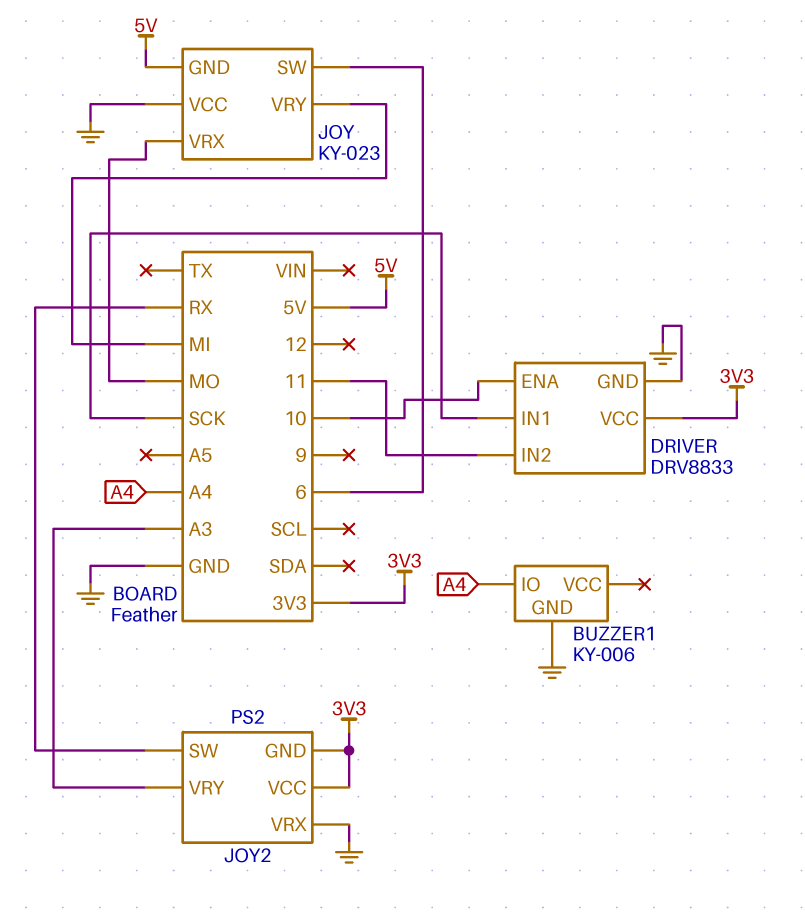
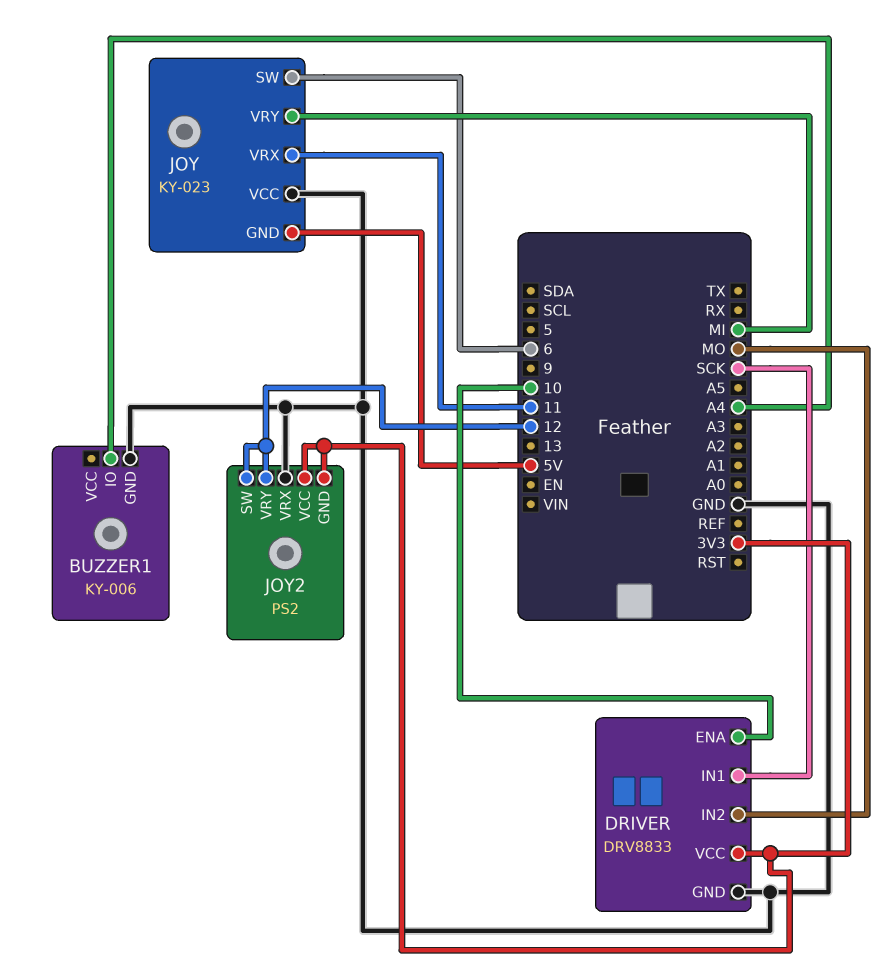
DRIVER pin IN2: 11 -> MO
JOY pin VRX: MO -> 11
JOY2 pin SW: RX -> 12
JOY2 pin VRY: A3 -> 12

